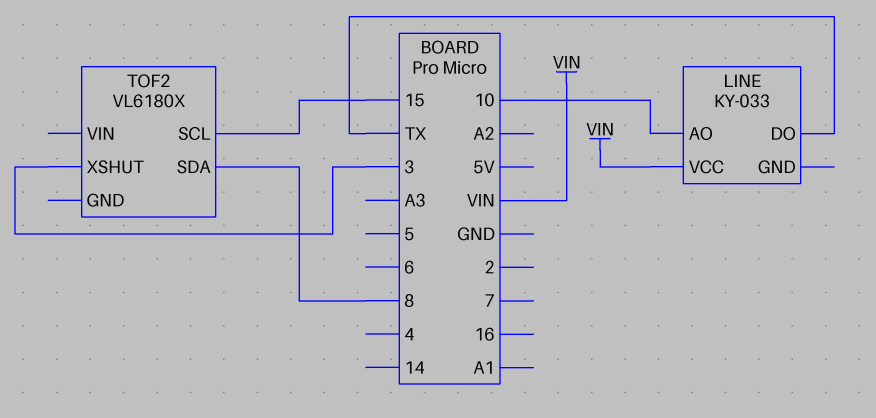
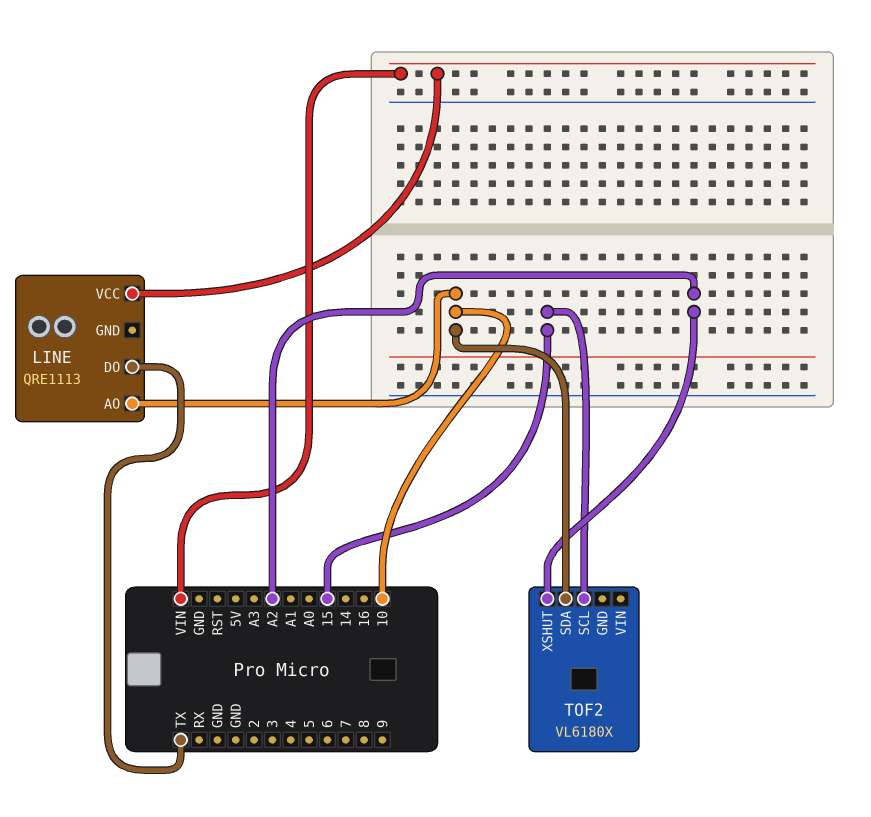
LINE: KY-033 -> QRE1113
TOF2 pin SDA: 8 -> 10
TOF2 pin XSHUT: 3 -> A2

